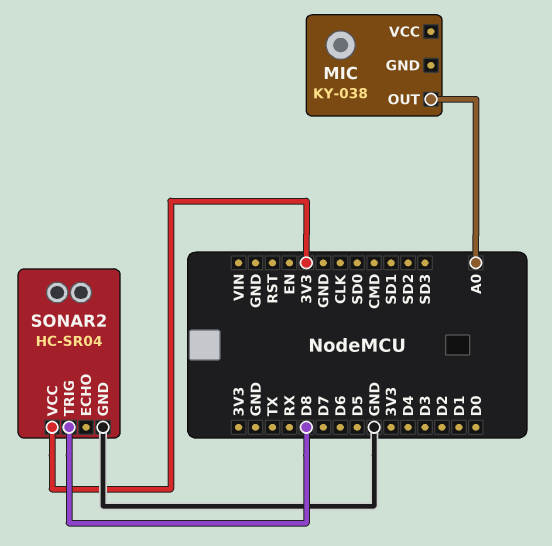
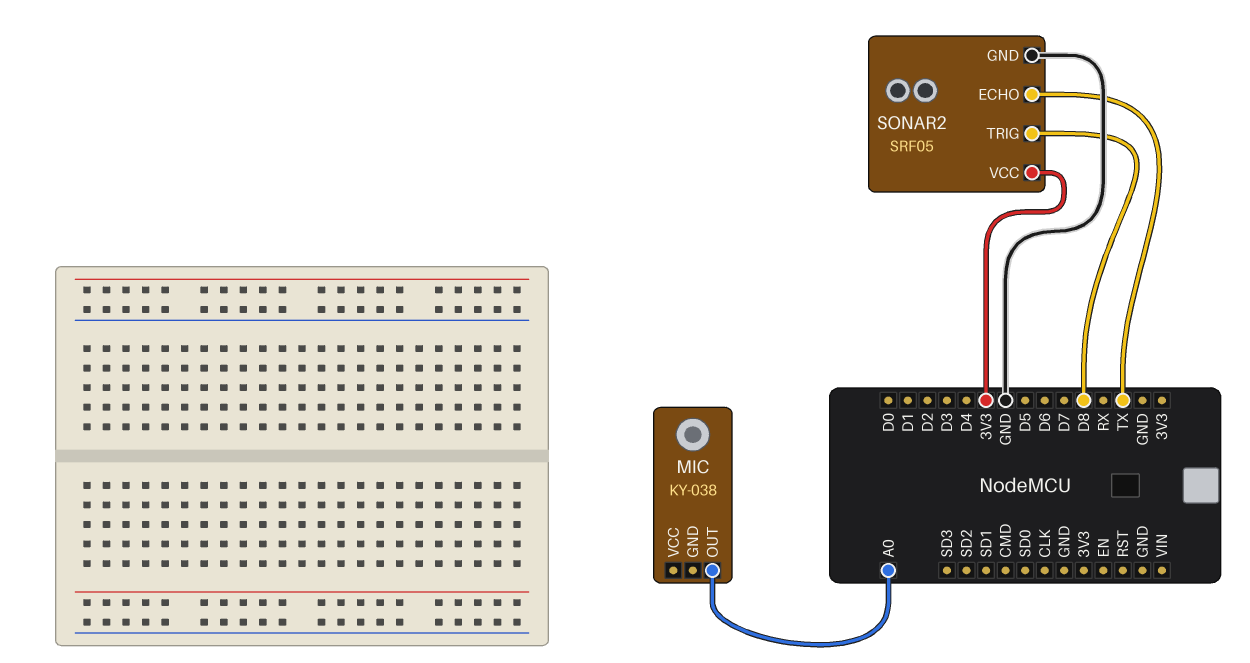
SONAR2: HC-SR04 -> SRF05
SONAR2 pin ECHO: none -> TX

